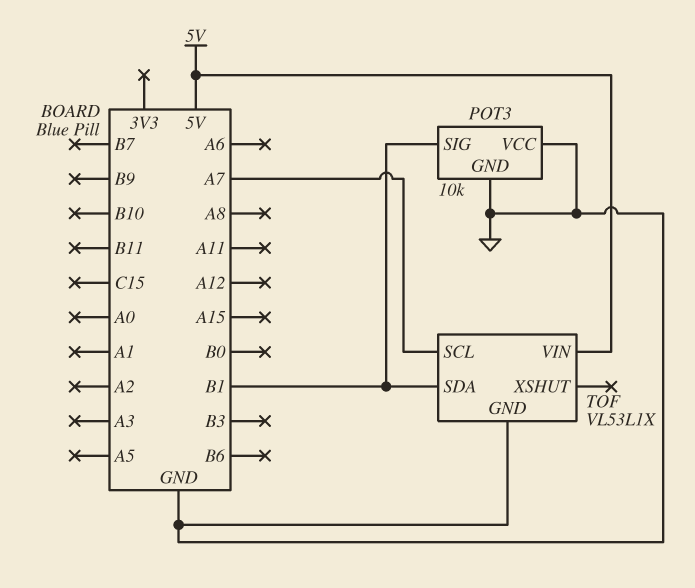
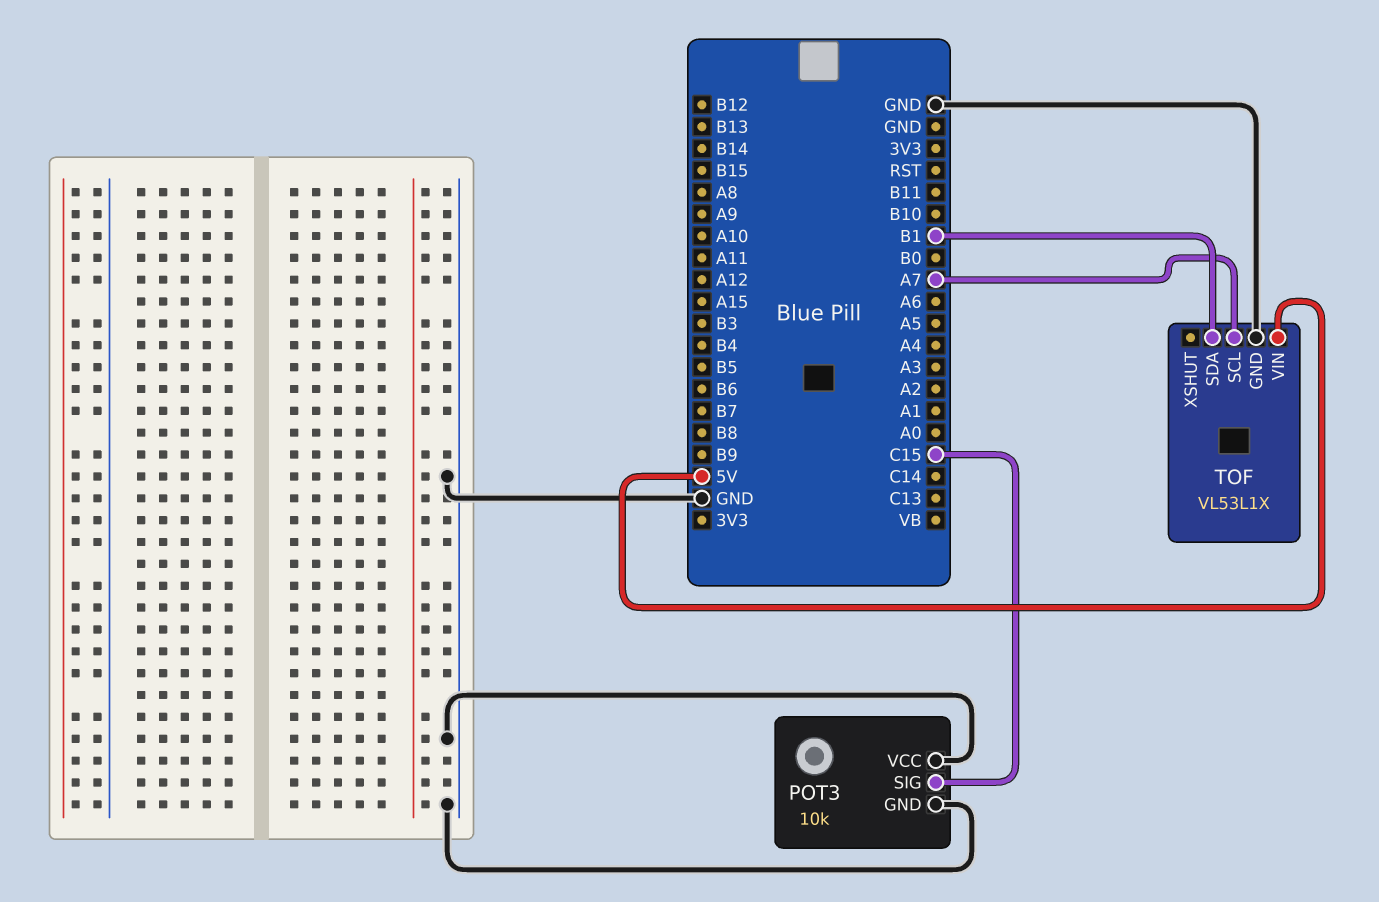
POT3 pin SIG: B1 -> C15

